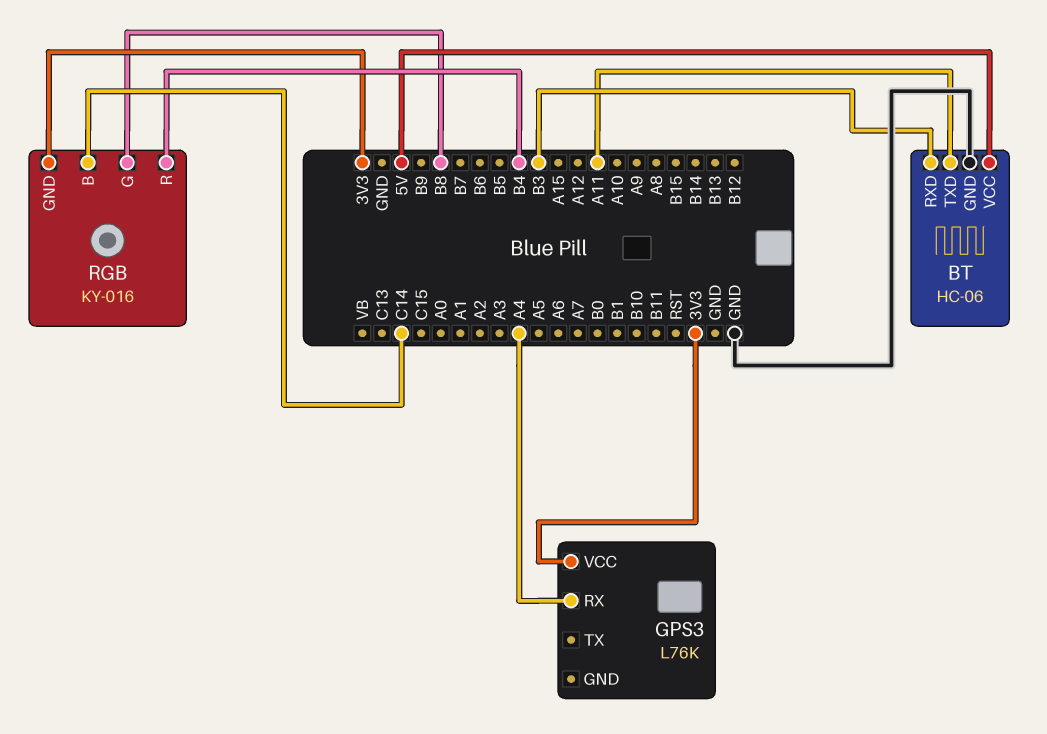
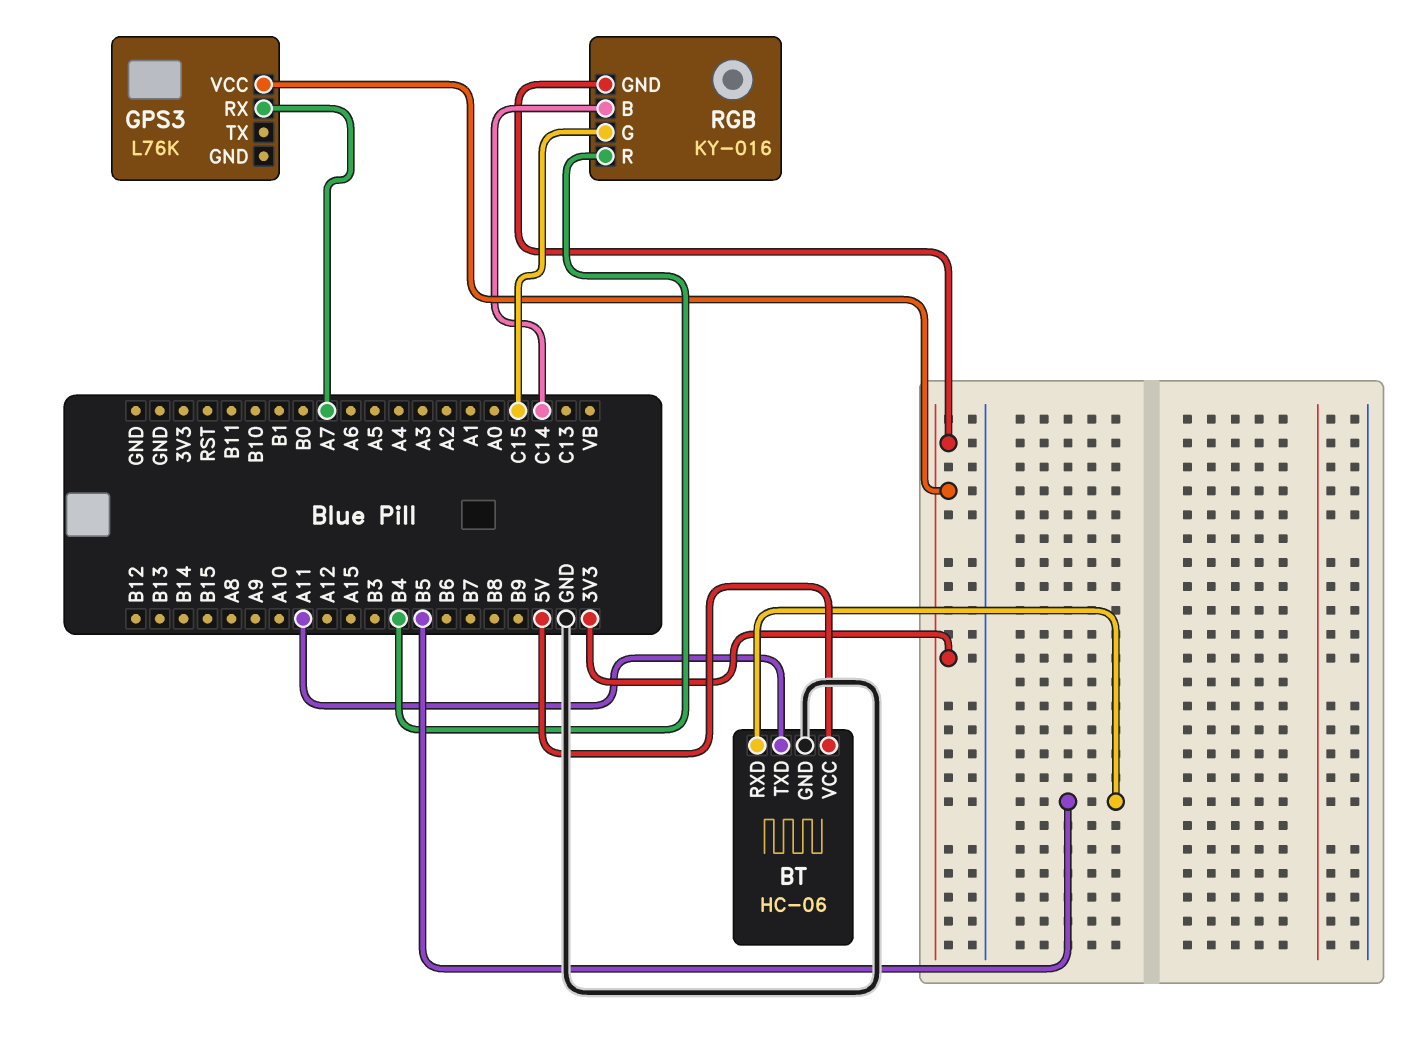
BT pin RXD: B3 -> B5
GPS3 pin RX: A4 -> A7
RGB pin G: B8 -> C15

